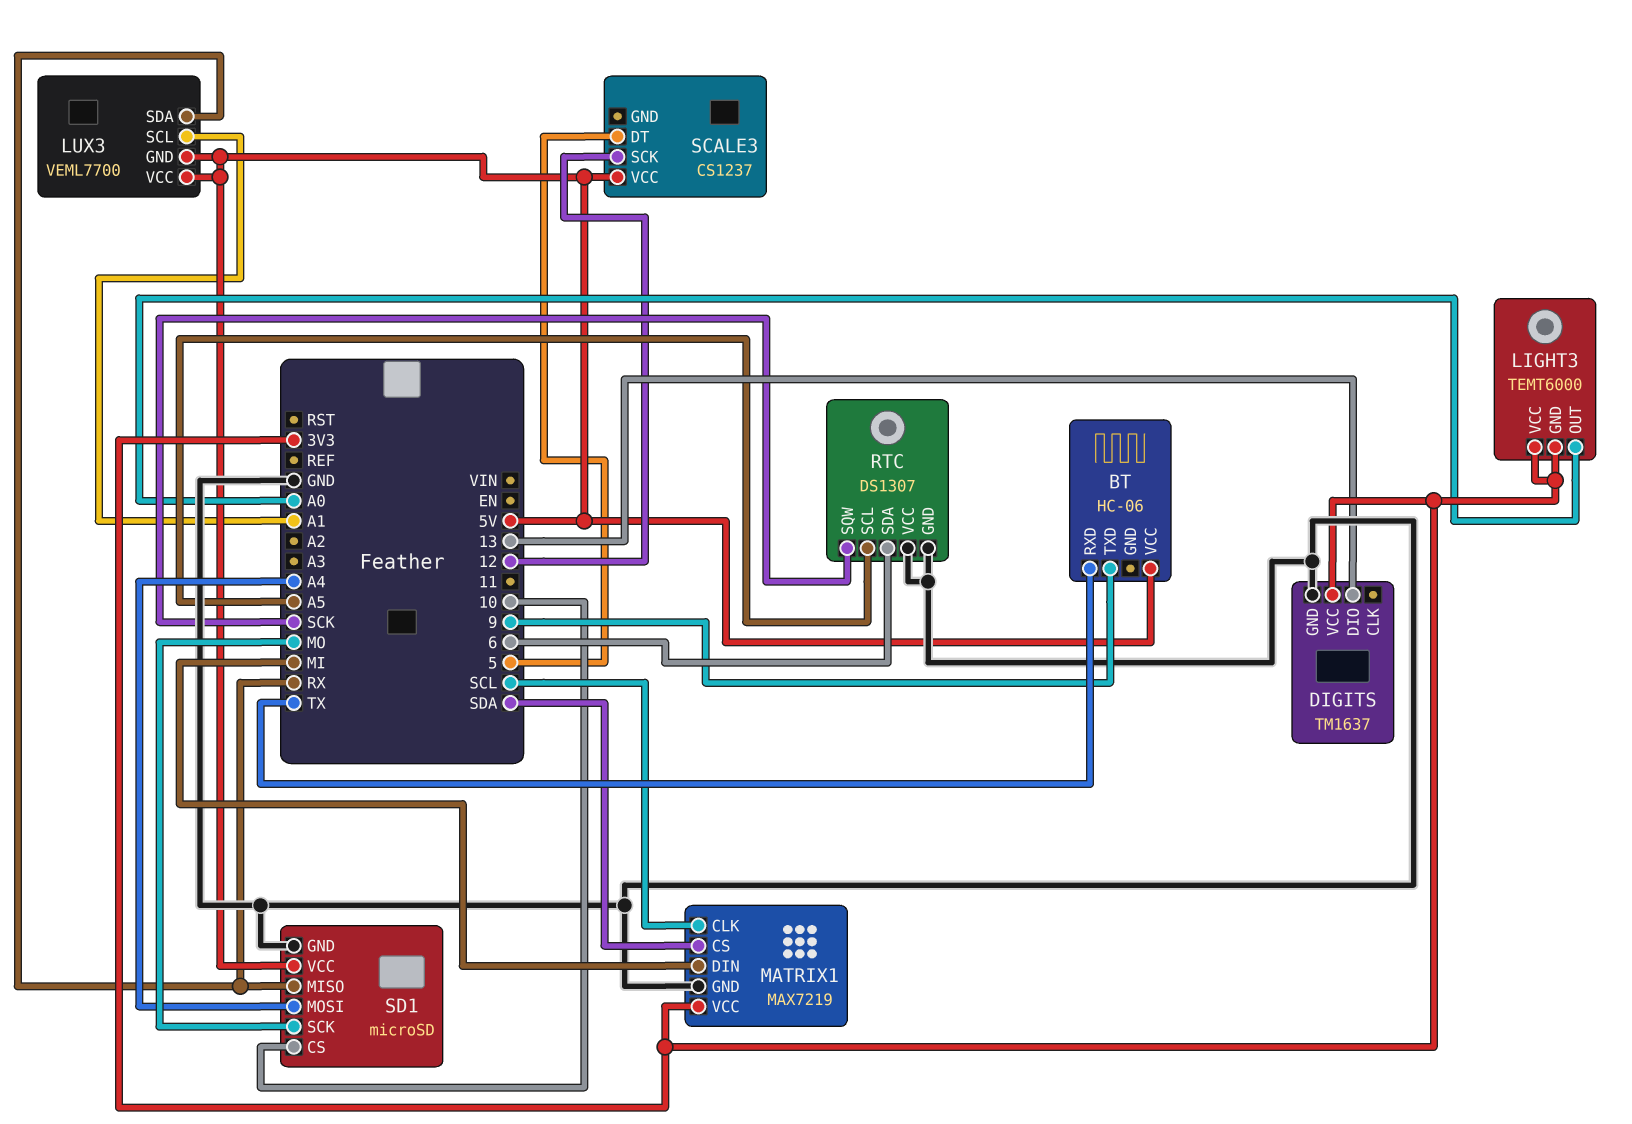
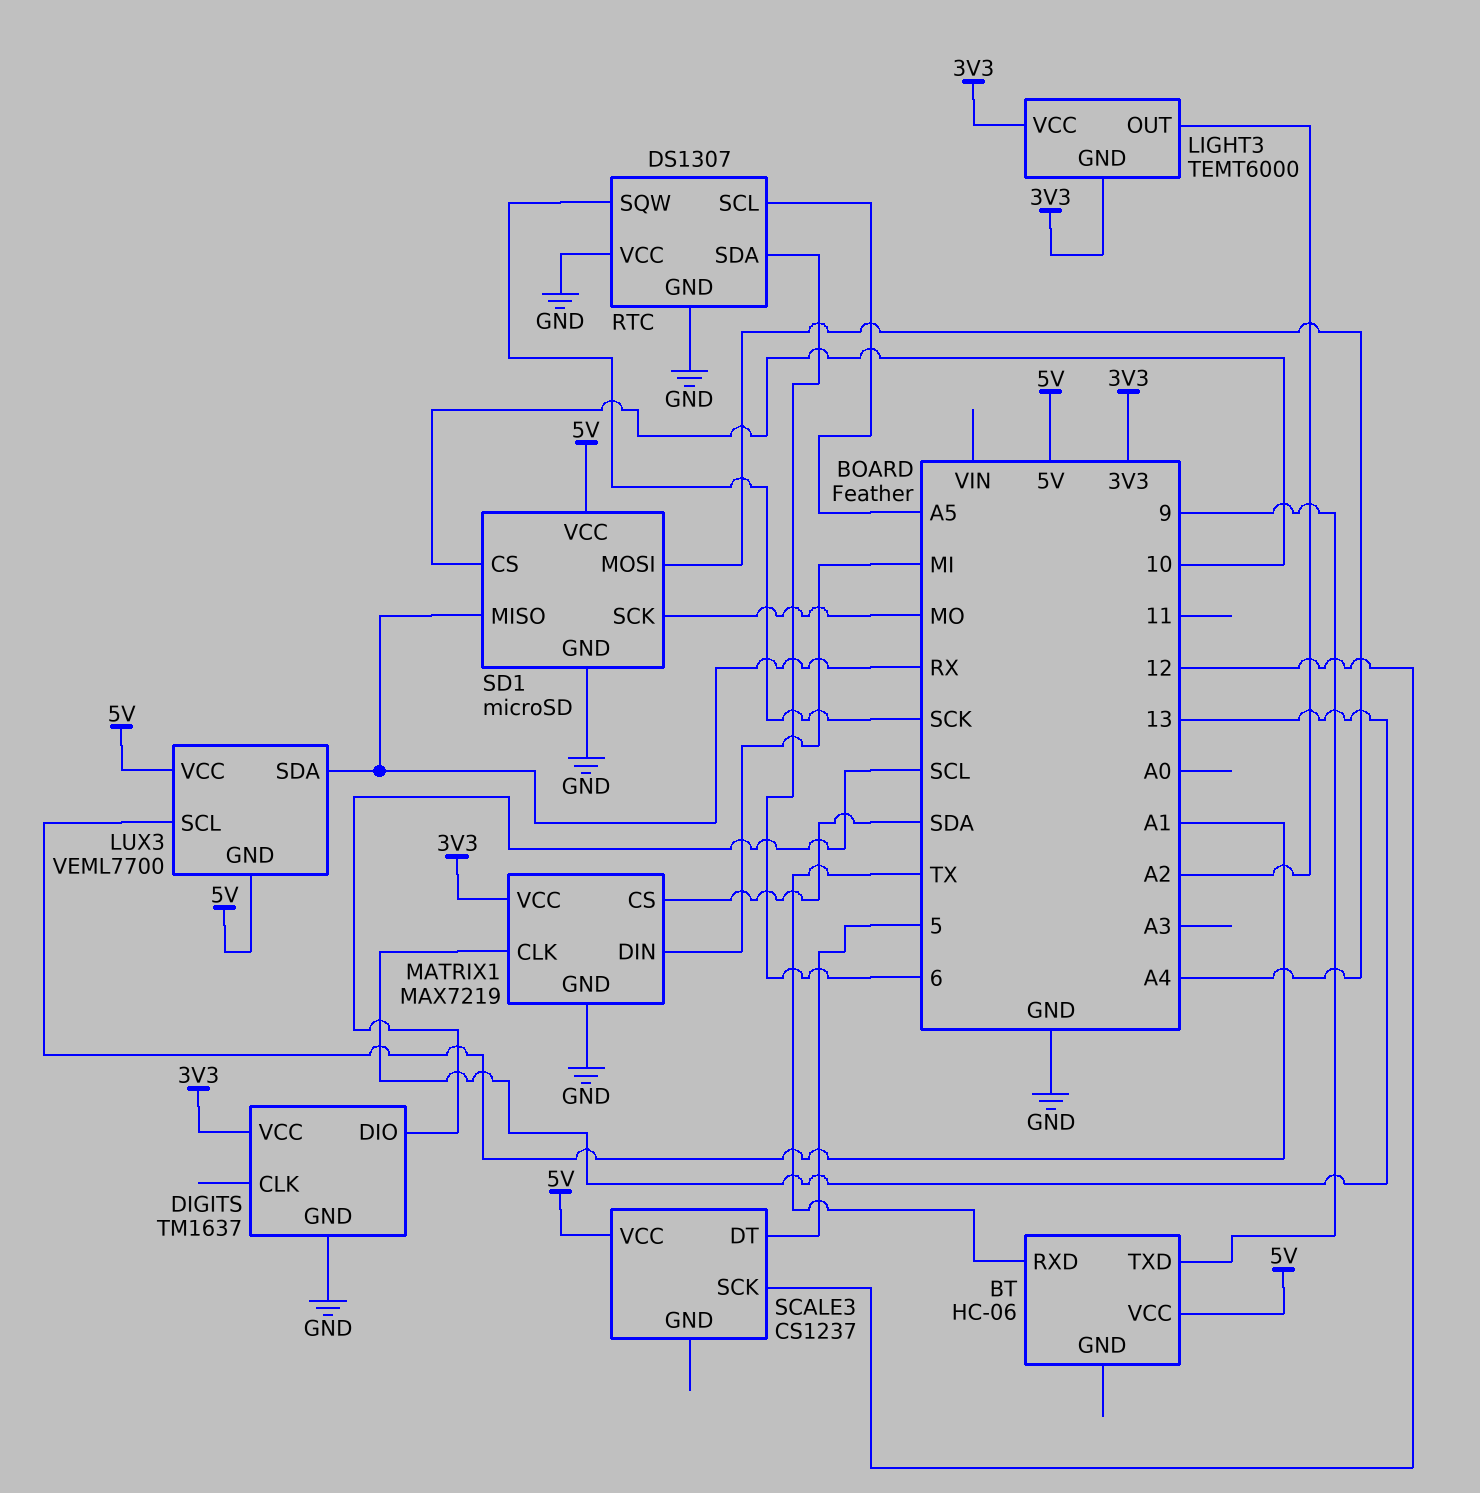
DIGITS pin DIO: 13 -> SCL
LIGHT3 pin OUT: A0 -> A2
MATRIX1 pin CLK: SCL -> 13

